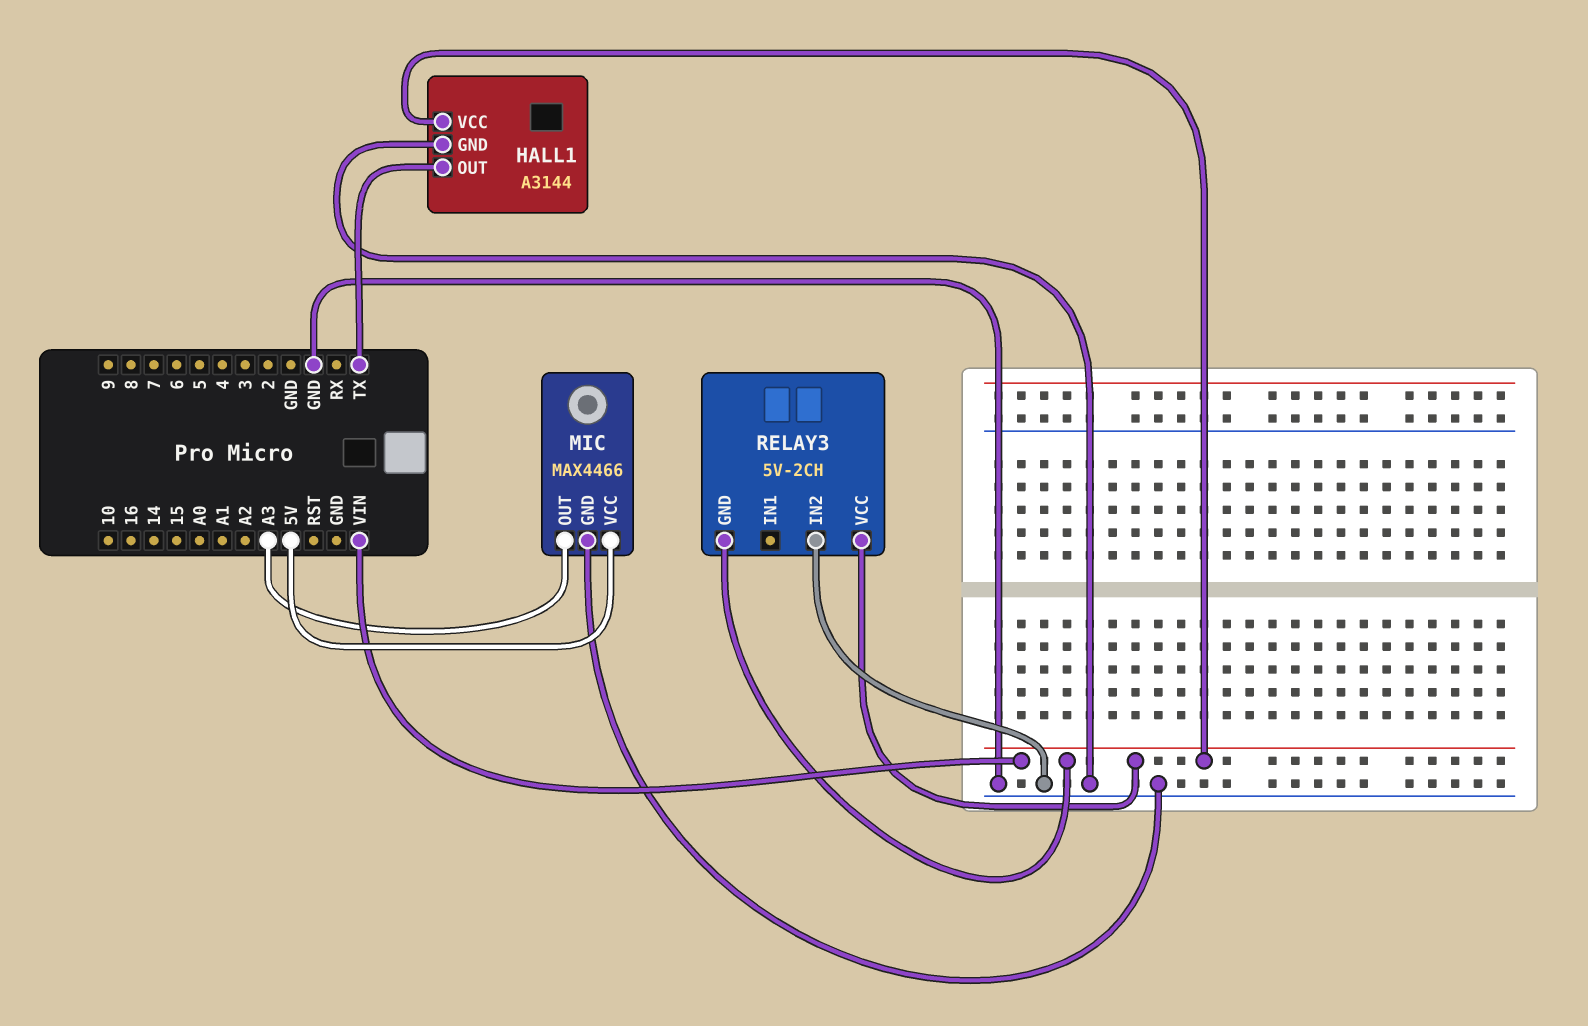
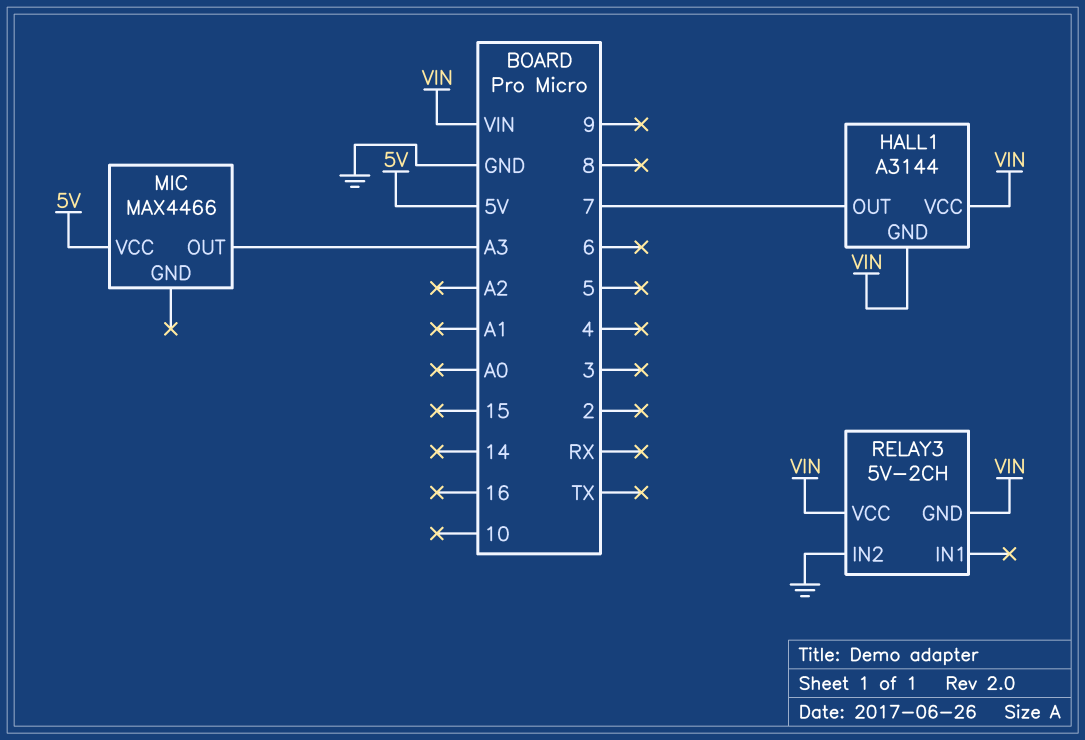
HALL1 pin GND: GND -> VIN
HALL1 pin OUT: TX -> 7
MIC pin GND: GND -> none

